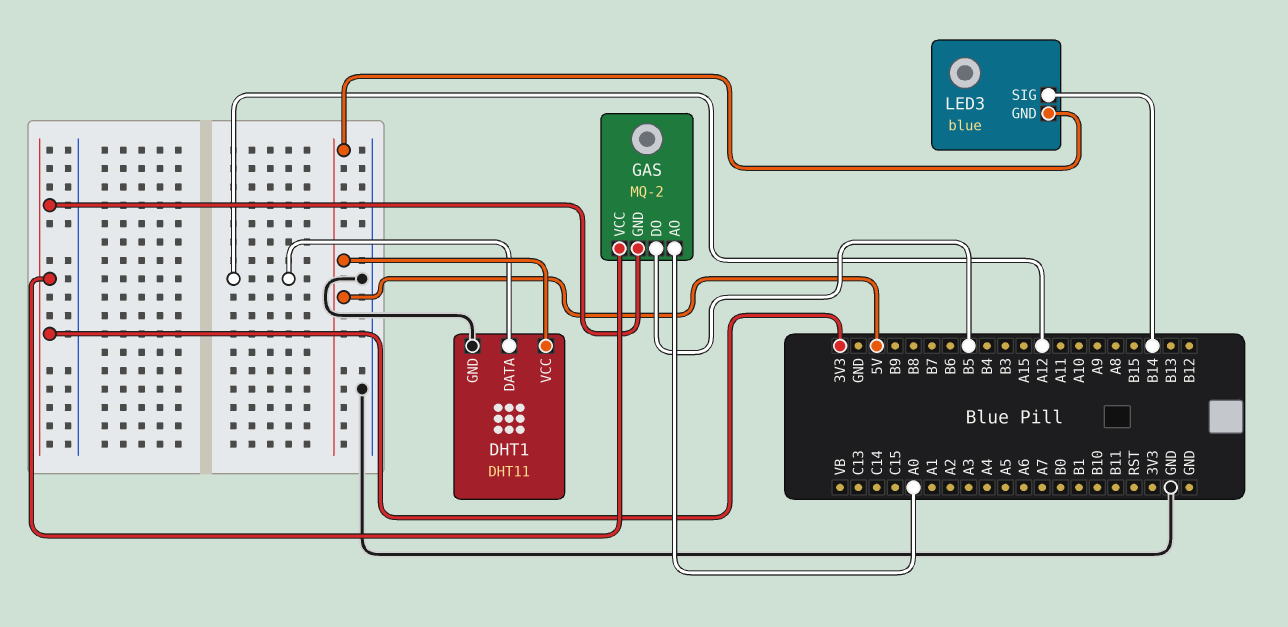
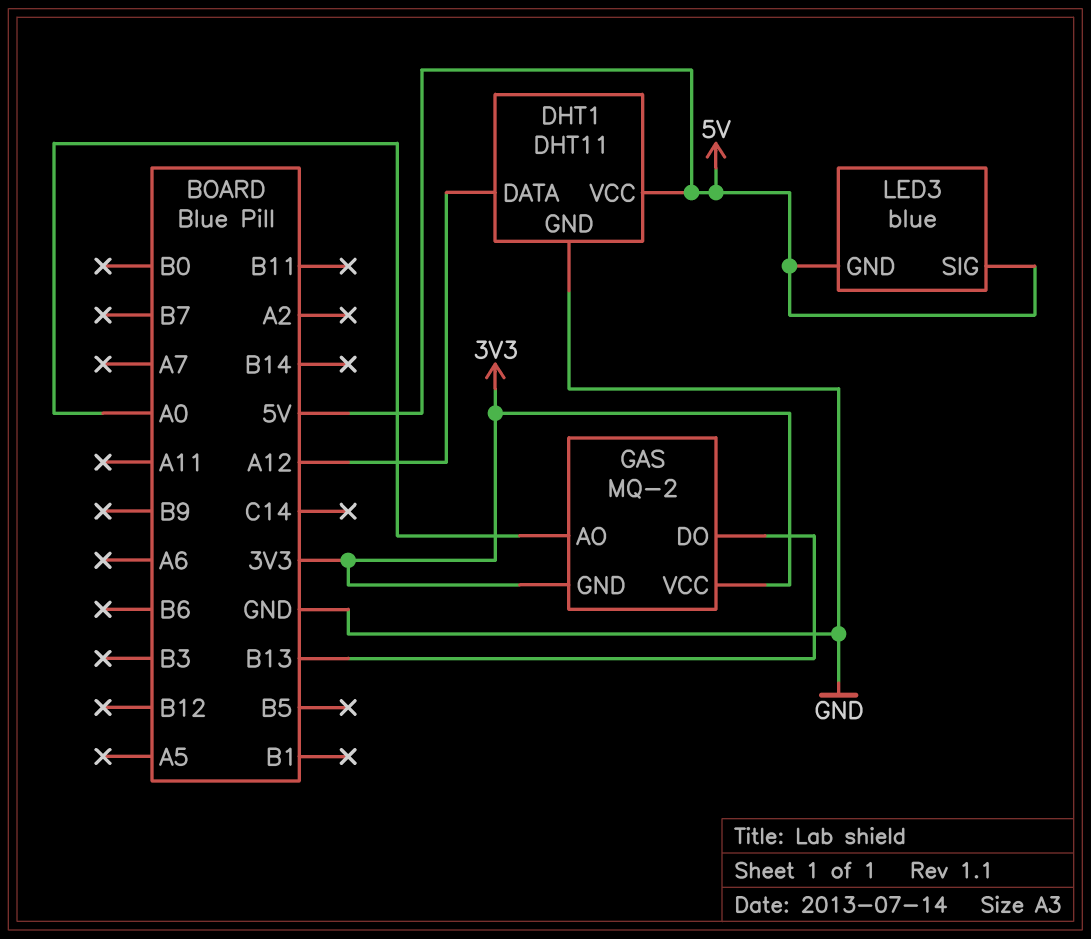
GAS pin DO: B5 -> B13
LED3 pin SIG: B14 -> 5V

